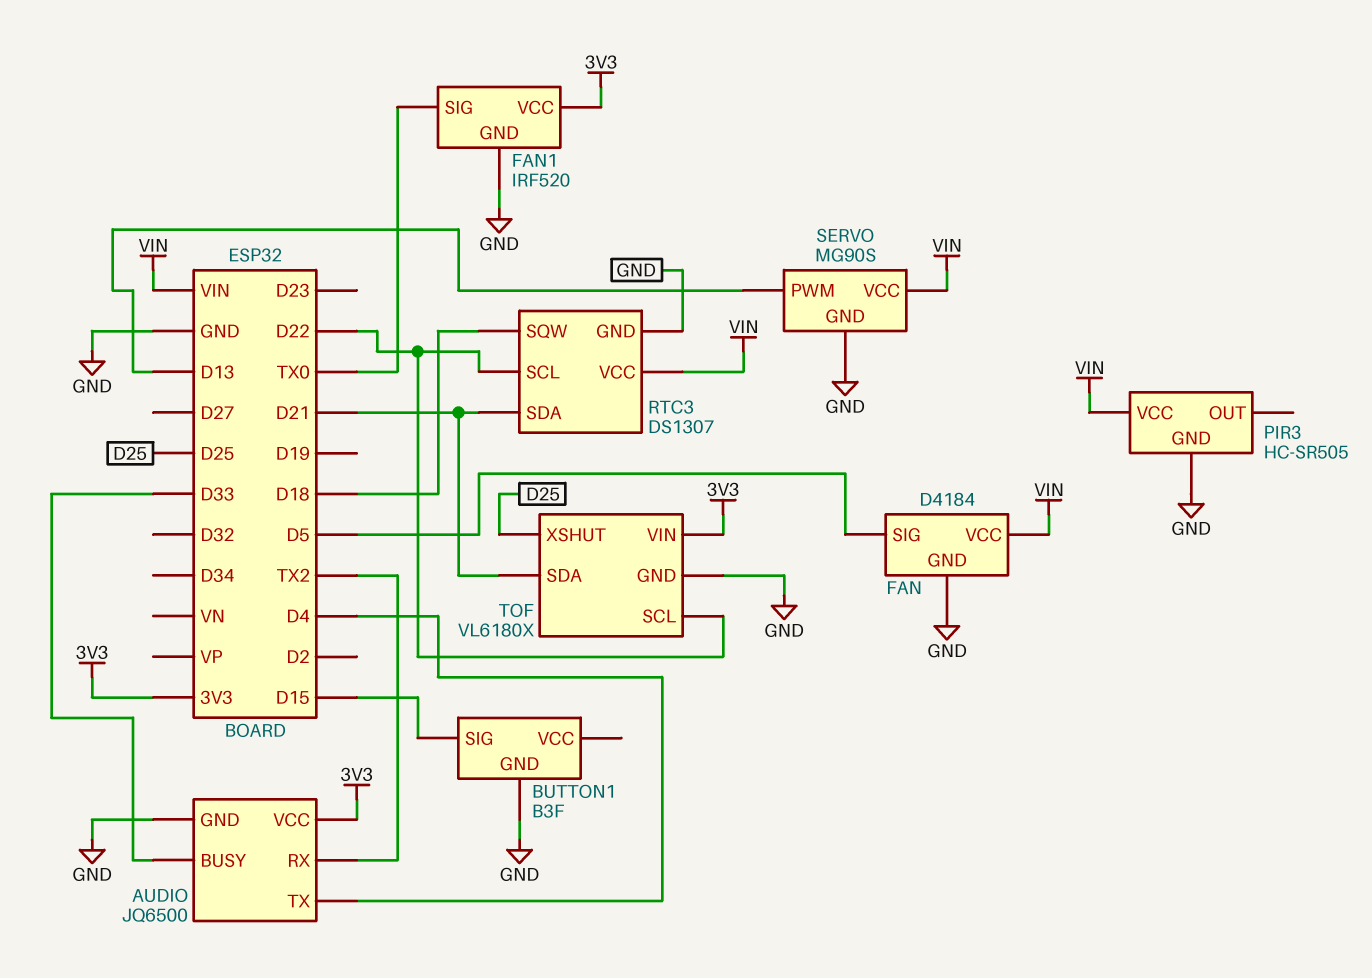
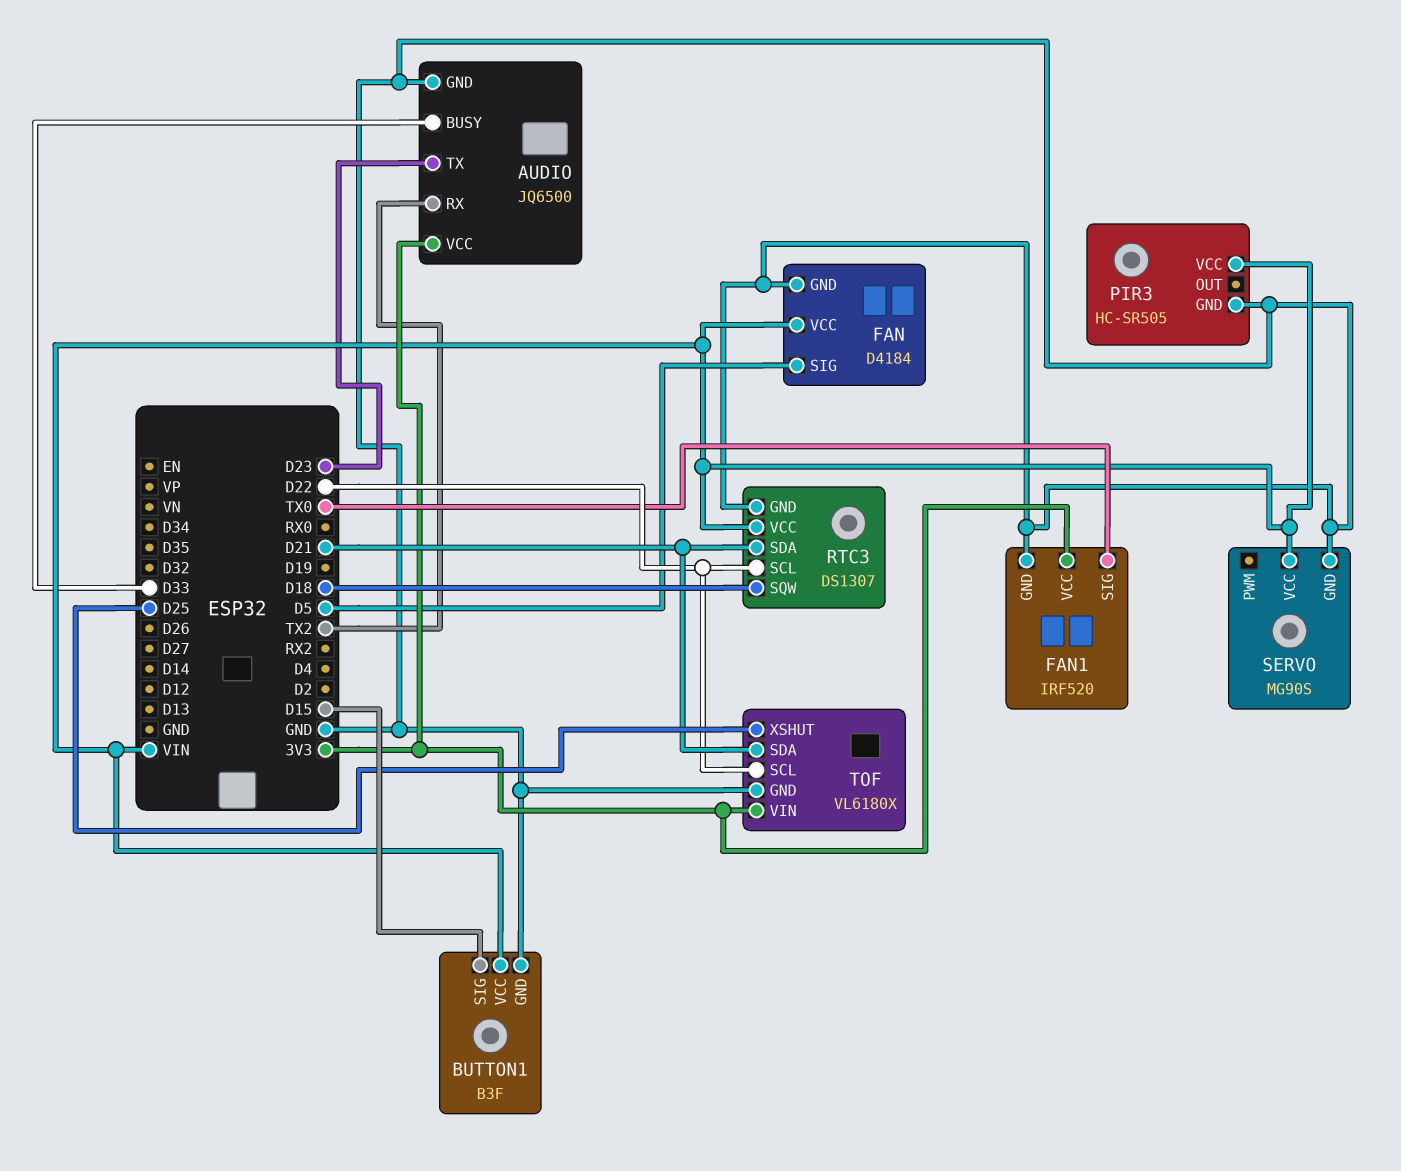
AUDIO pin TX: D4 -> D23
BUTTON1 pin VCC: none -> VIN
SERVO pin PWM: D13 -> none

